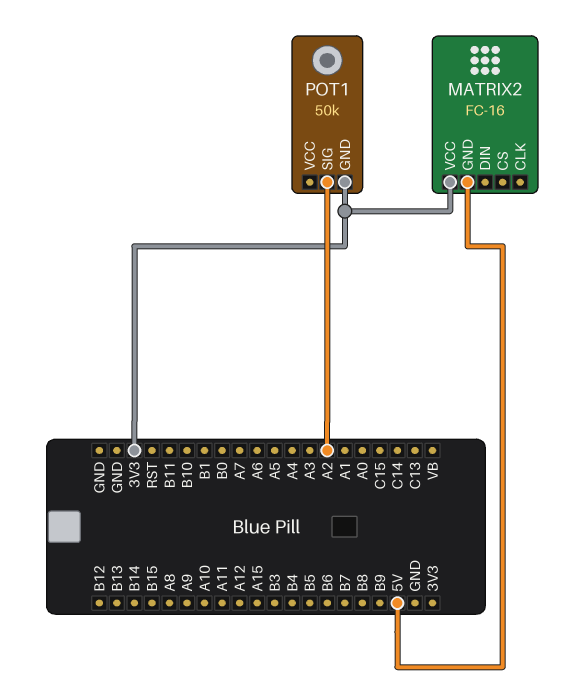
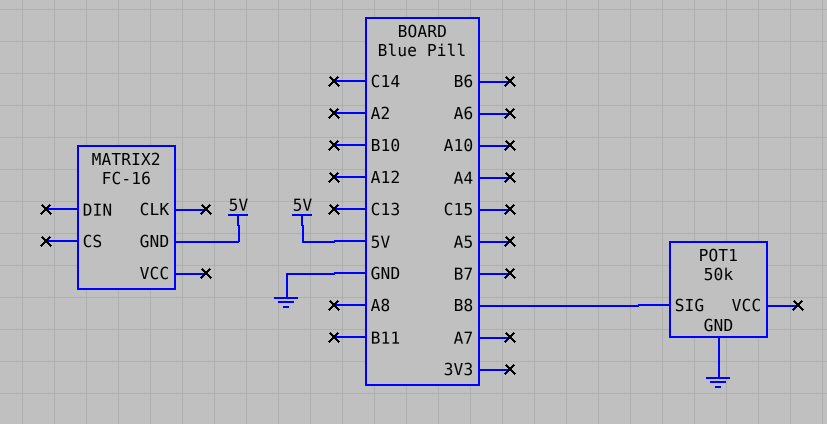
MATRIX2 pin VCC: 3V3 -> none
POT1 pin GND: 3V3 -> GND
POT1 pin SIG: A2 -> B8

